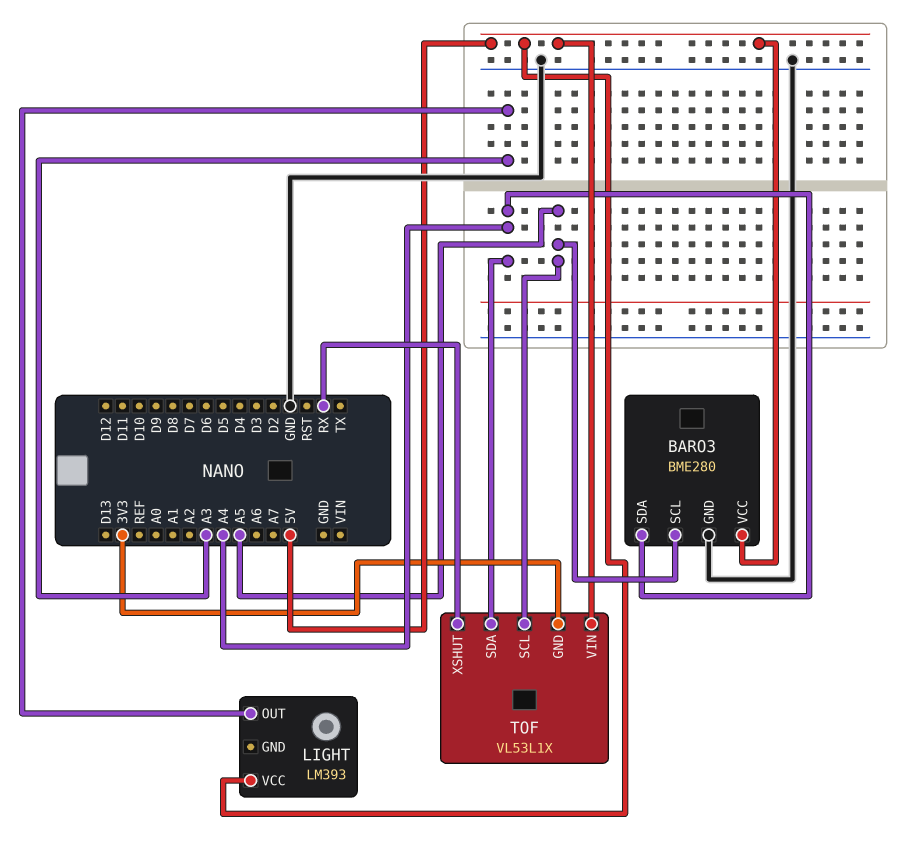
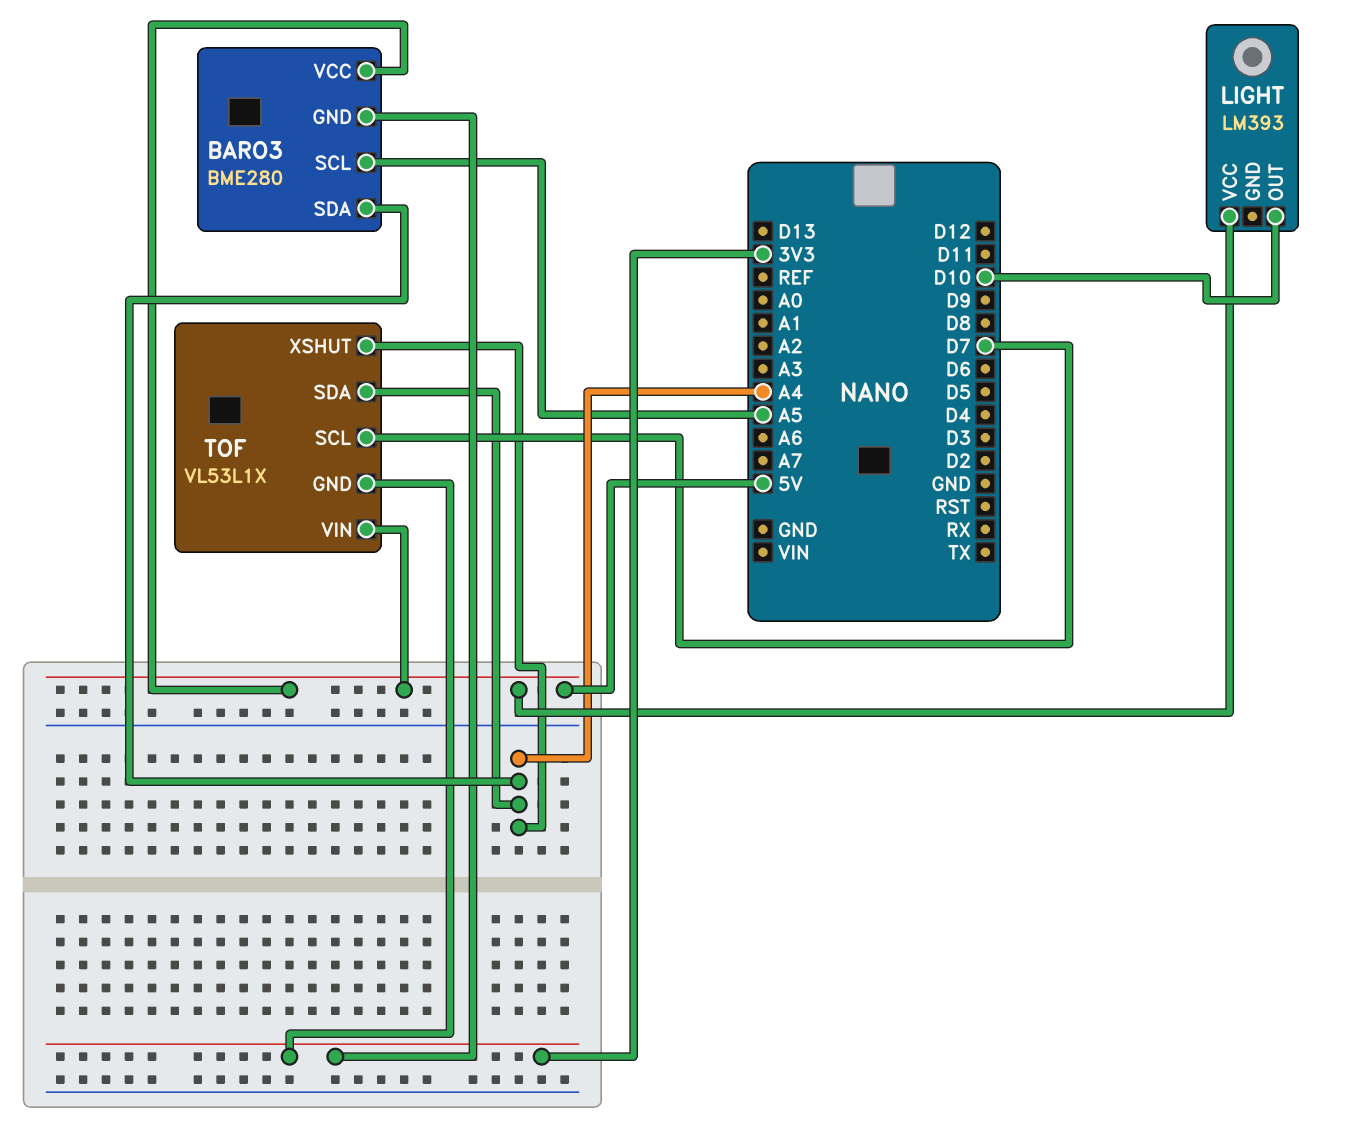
BARO3 pin GND: GND -> 3V3
LIGHT pin OUT: A3 -> D10
TOF pin SCL: A5 -> D7
TOF pin XSHUT: RX -> A4

